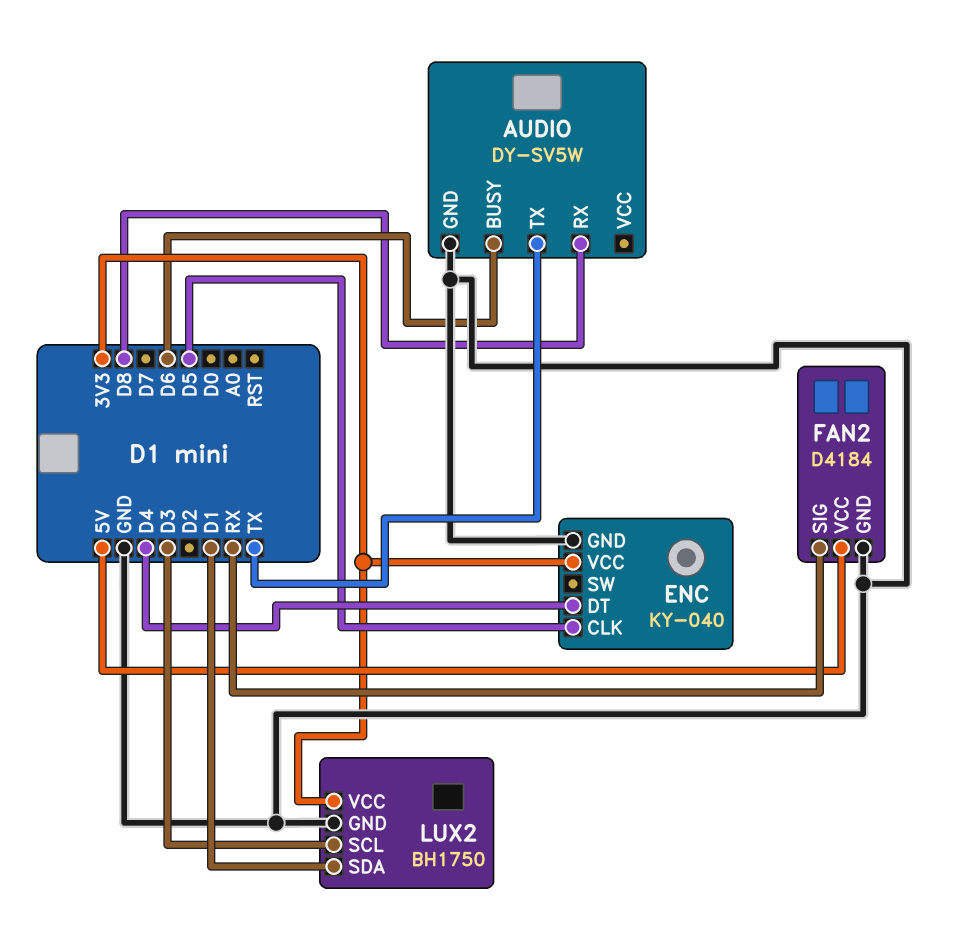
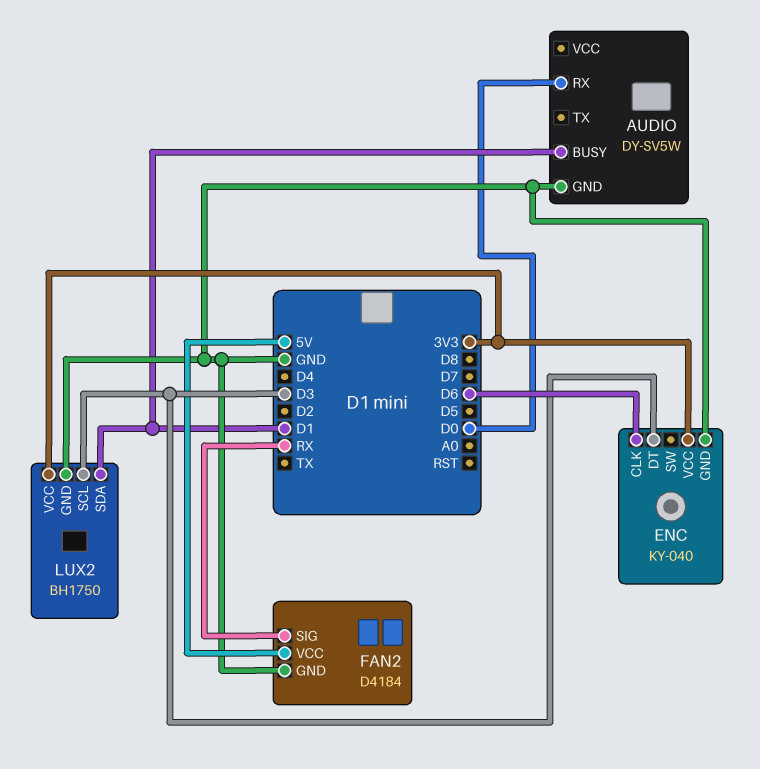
AUDIO pin BUSY: D6 -> D1
AUDIO pin RX: D8 -> D0
AUDIO pin TX: TX -> none
ENC pin CLK: D5 -> D6
ENC pin DT: D4 -> D3

